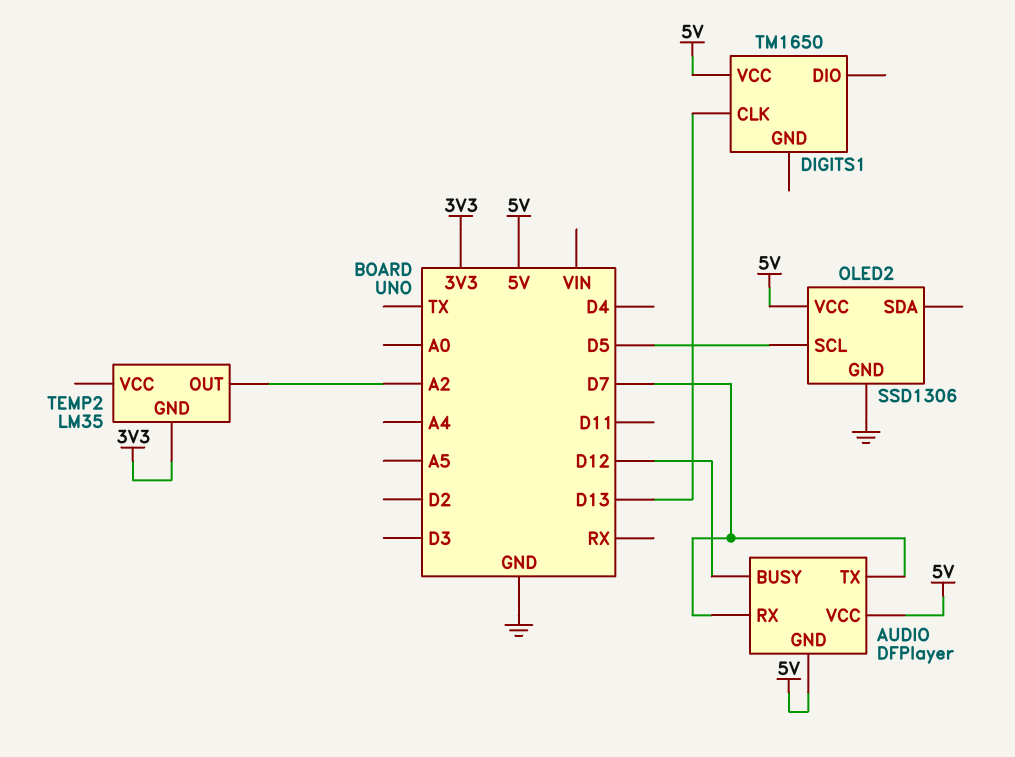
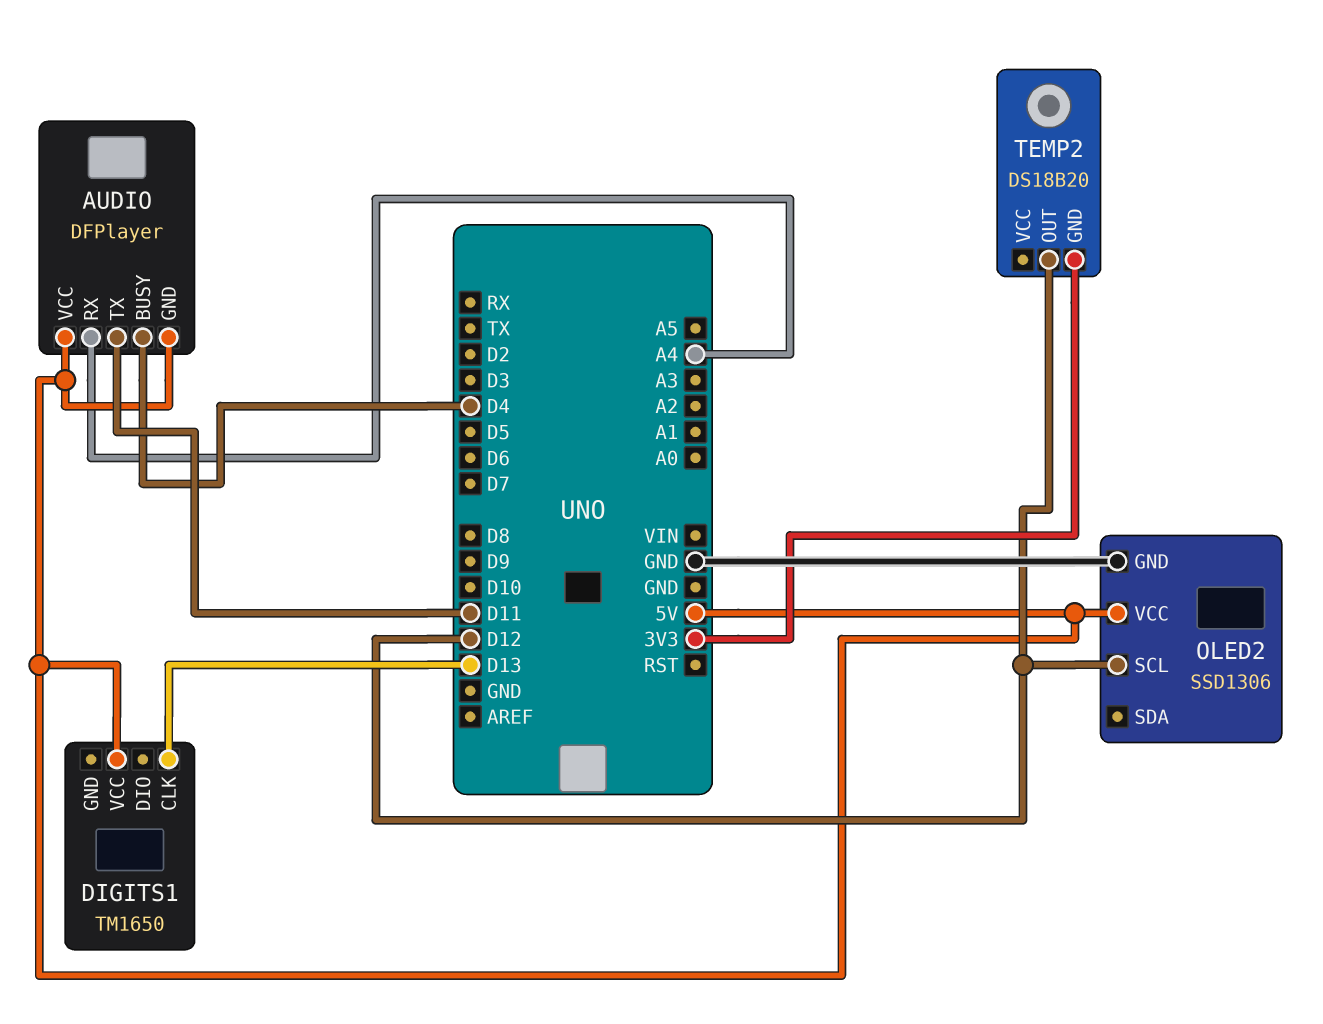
AUDIO pin BUSY: D12 -> D4
AUDIO pin RX: D7 -> A4
AUDIO pin TX: D7 -> D11
OLED2 pin SCL: D5 -> D12
TEMP2: LM35 -> DS18B20
TEMP2 pin OUT: A2 -> D12

